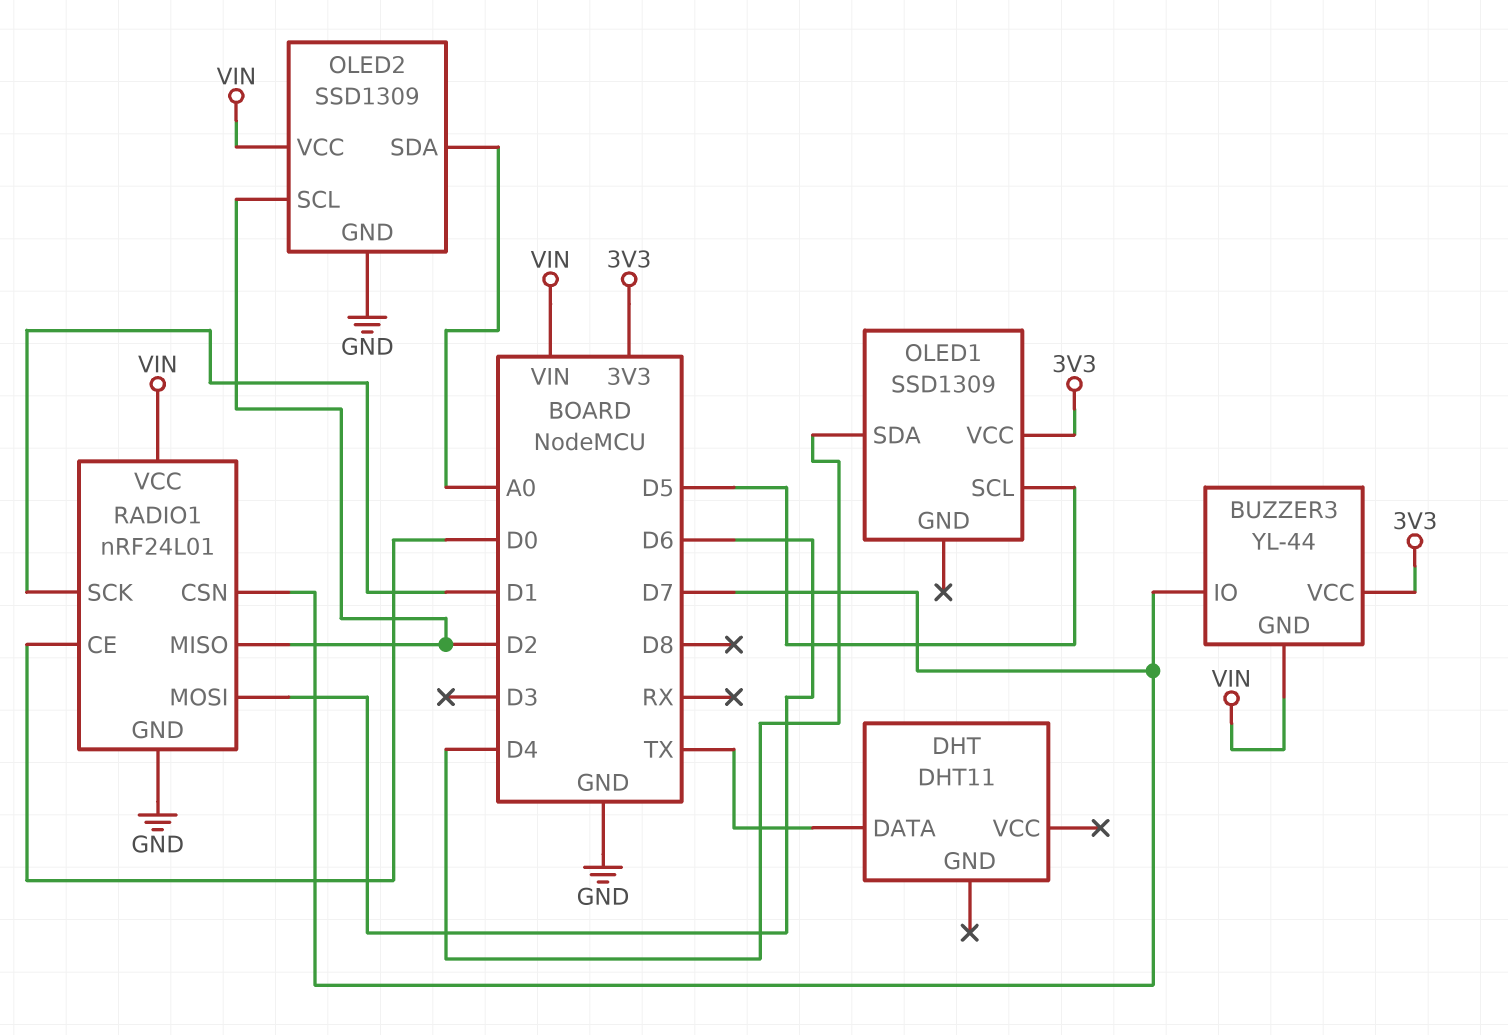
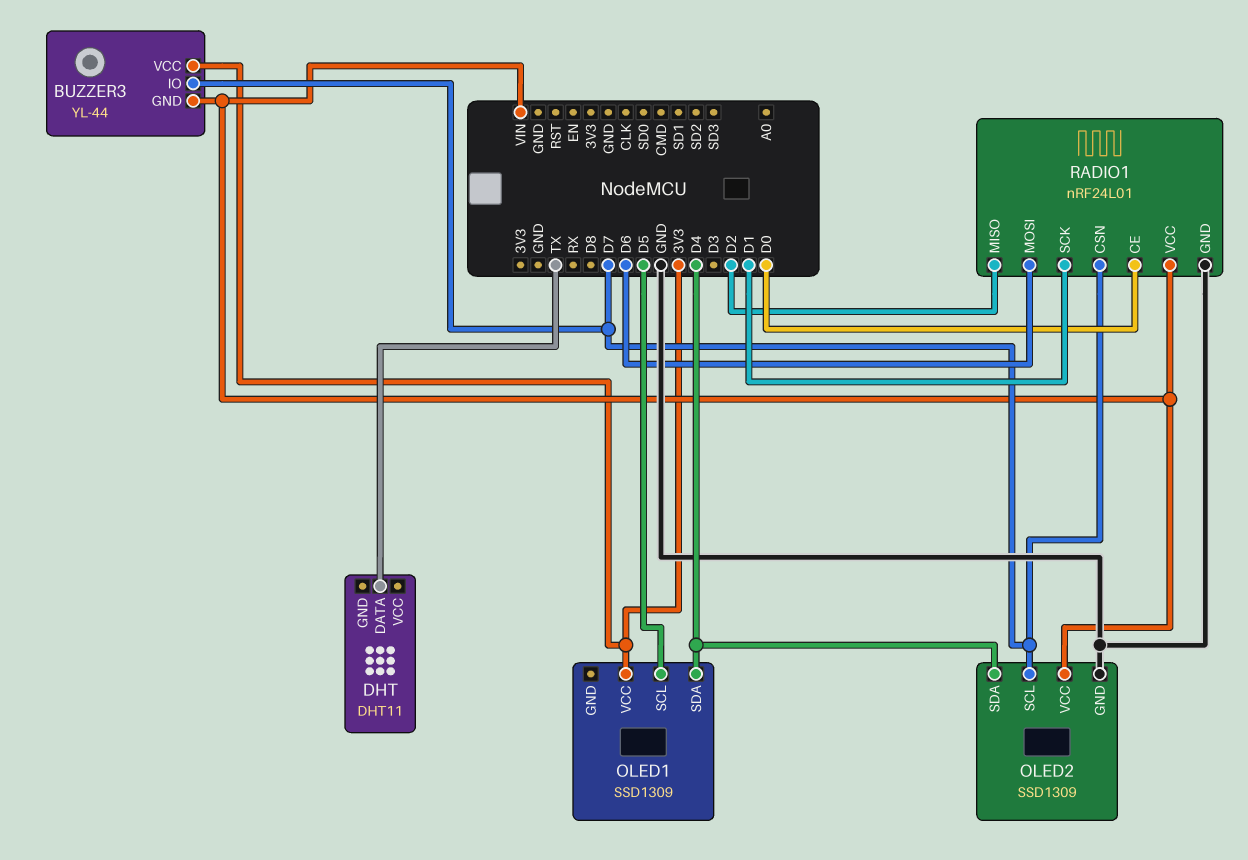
OLED2 pin SCL: D2 -> D7
OLED2 pin SDA: A0 -> D4

